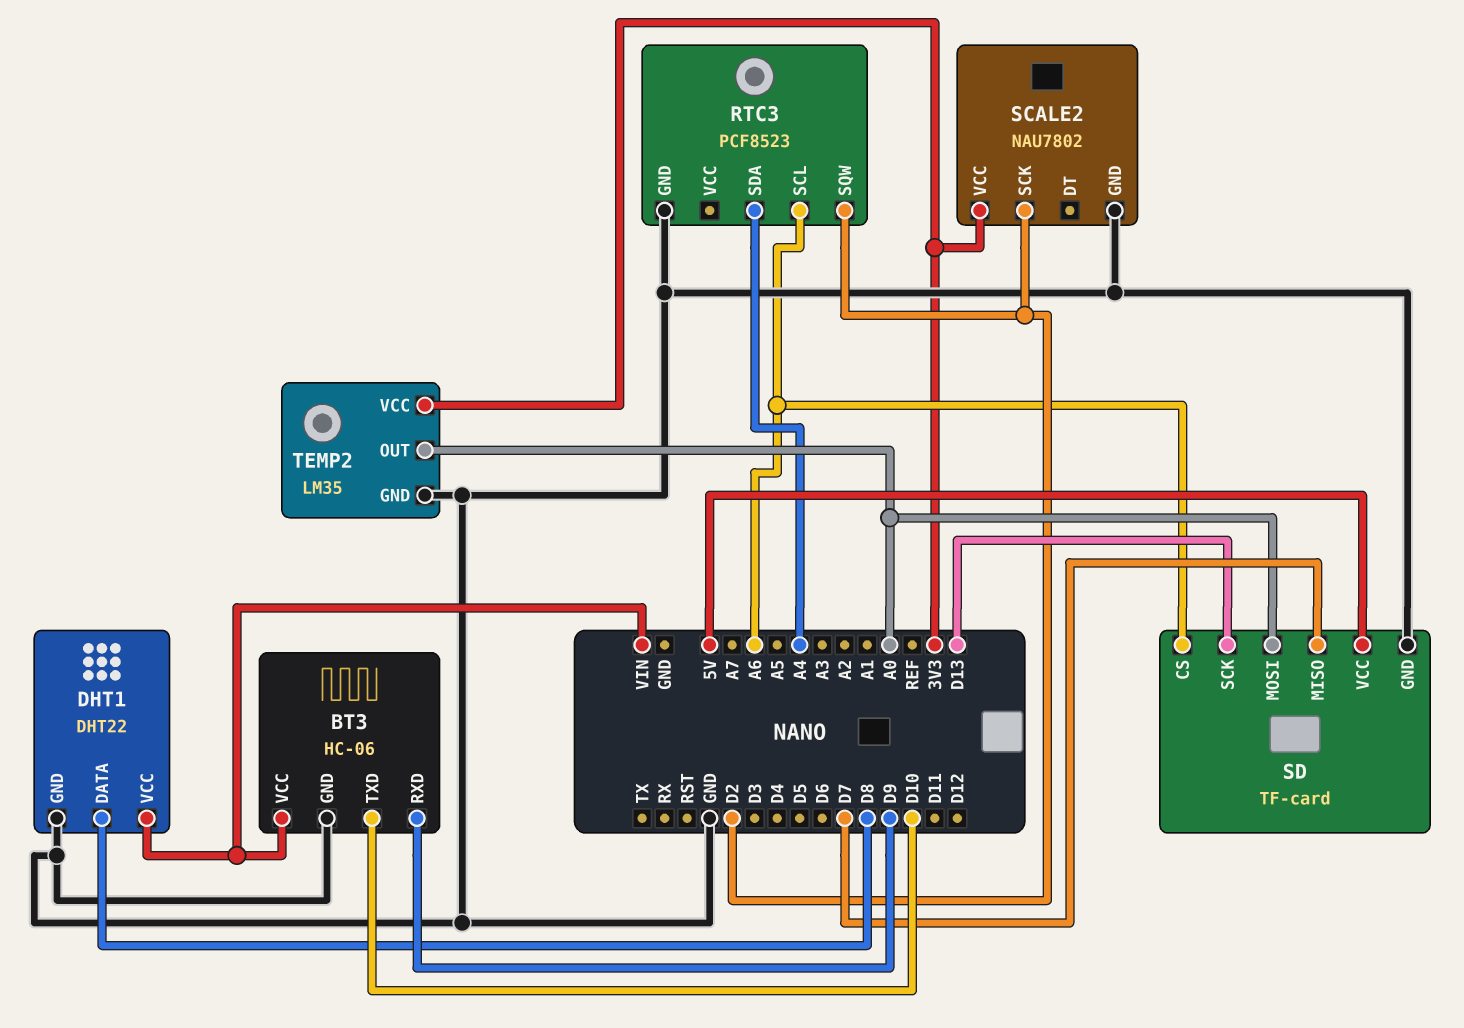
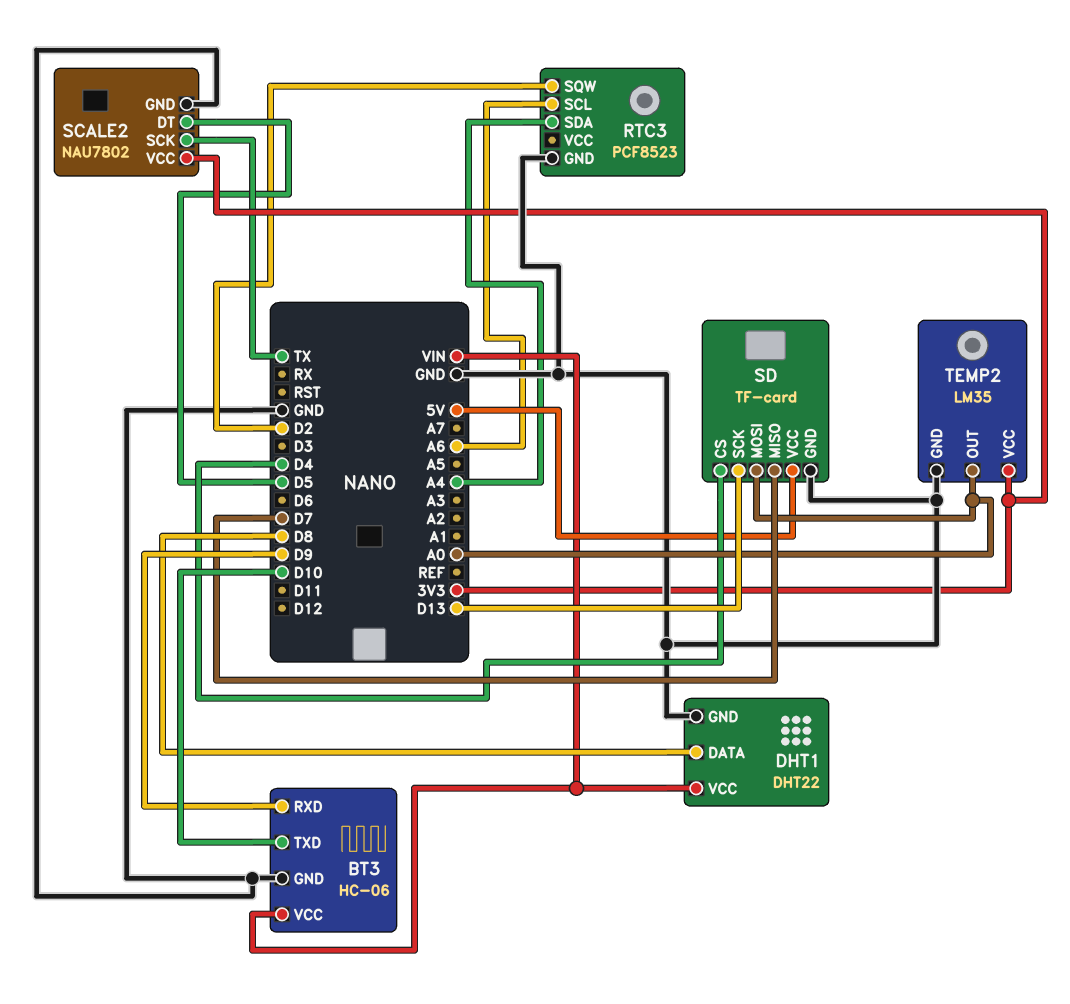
SCALE2 pin DT: none -> D5
SCALE2 pin SCK: D2 -> TX
SD pin CS: A6 -> D4

